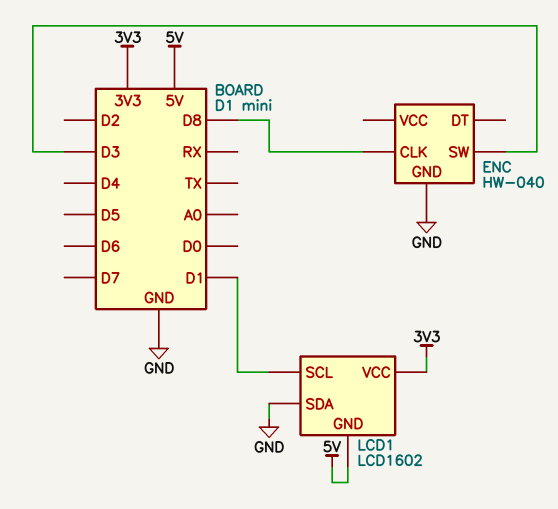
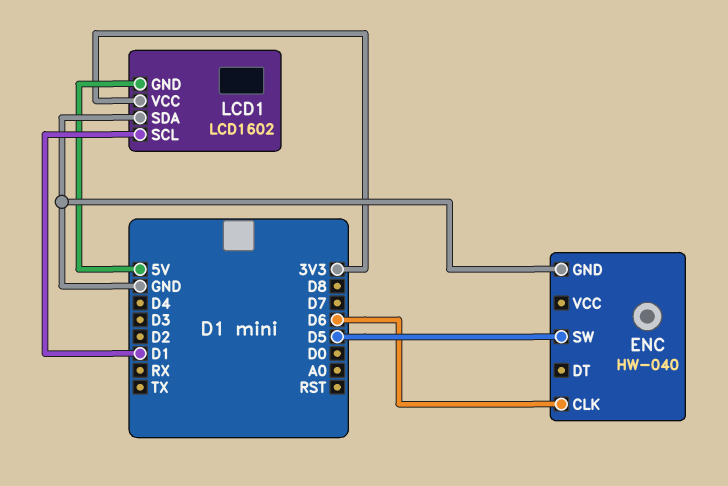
ENC pin CLK: D8 -> D6
ENC pin SW: D3 -> D5

